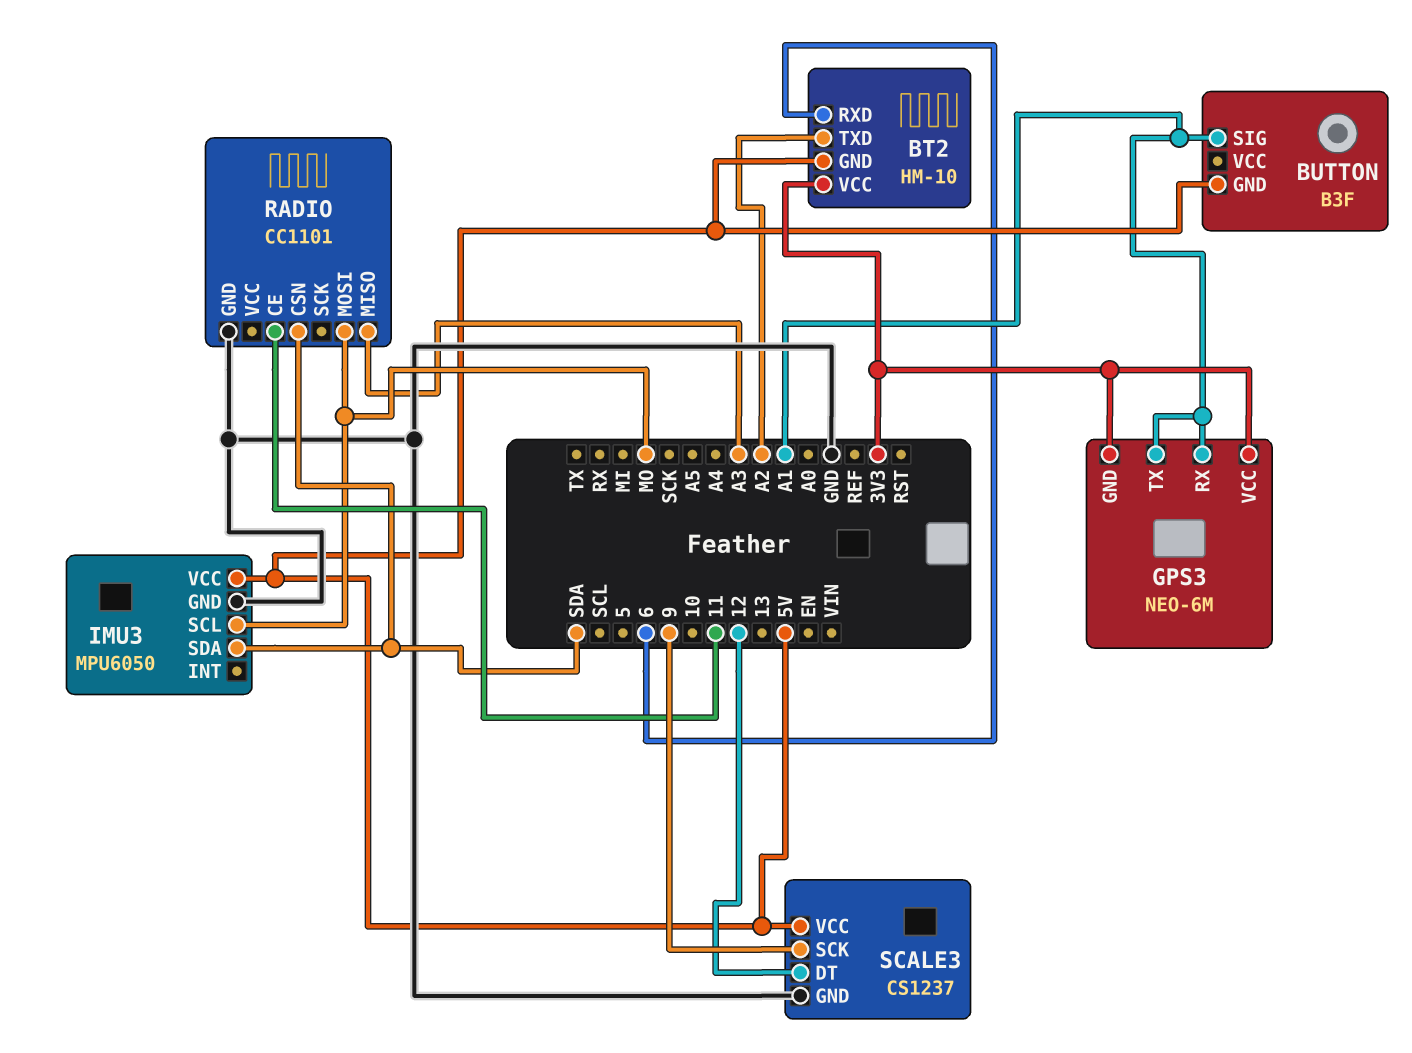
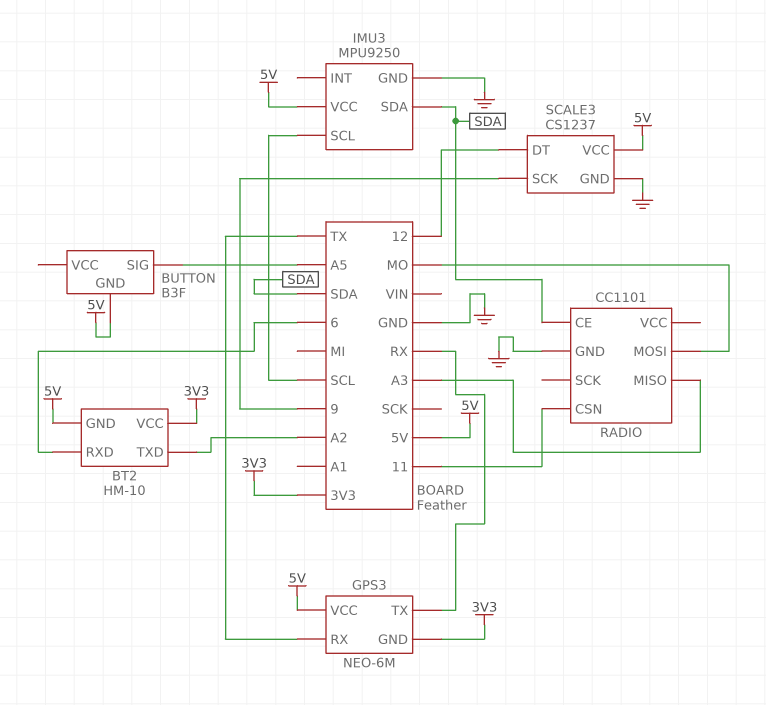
BUTTON pin SIG: A1 -> A5
GPS3 pin RX: A1 -> TX
GPS3 pin TX: A1 -> RX
GPS3 pin VCC: 3V3 -> 5V
IMU3: MPU6050 -> MPU9250
IMU3 pin SCL: MO -> SCL
RADIO pin CE: 11 -> SDA
RADIO pin CSN: SDA -> 11

